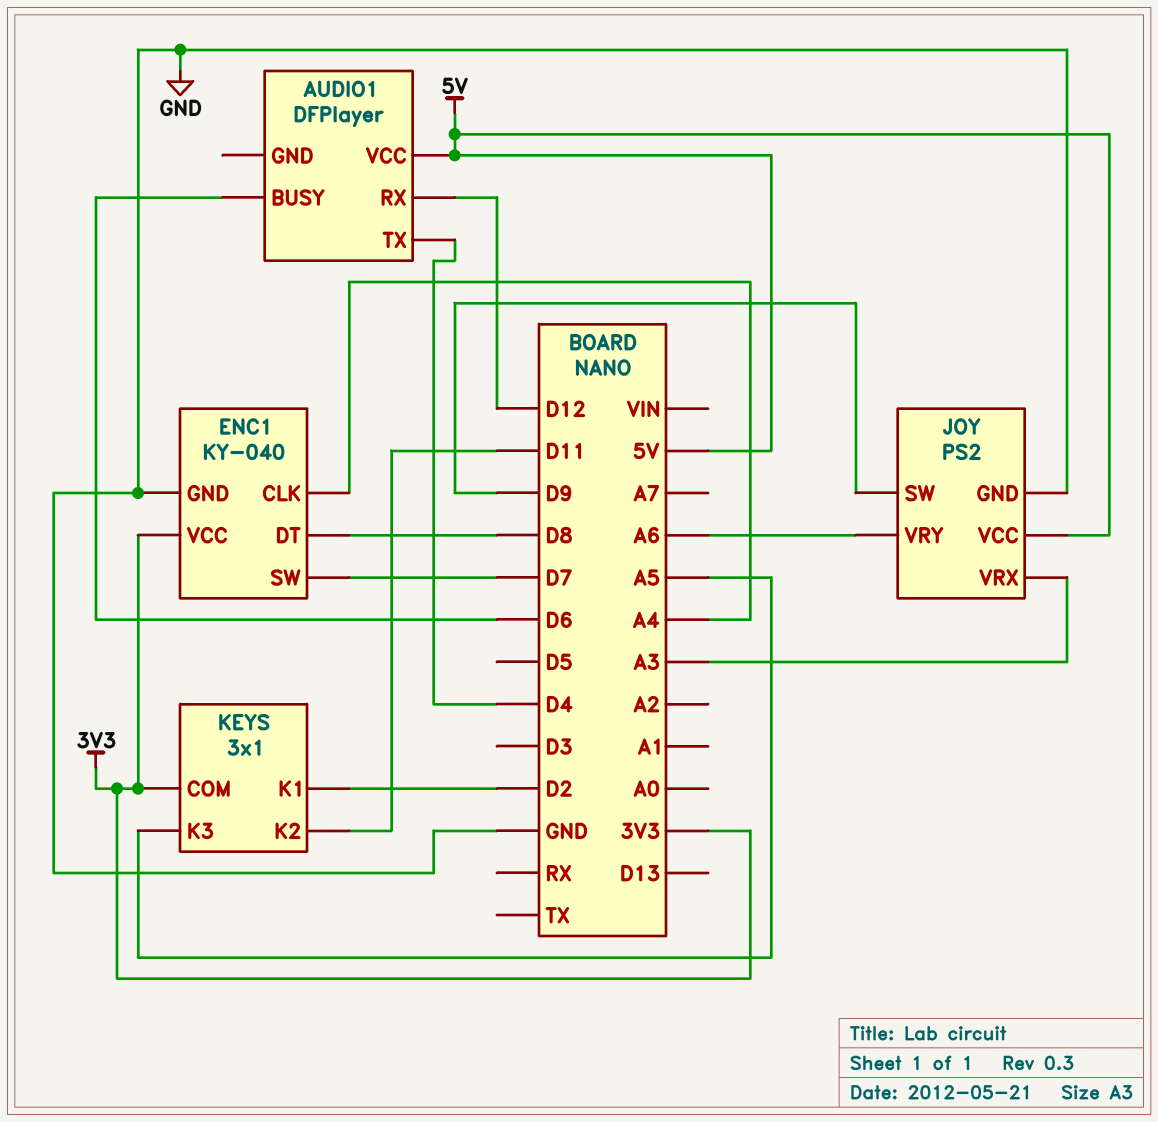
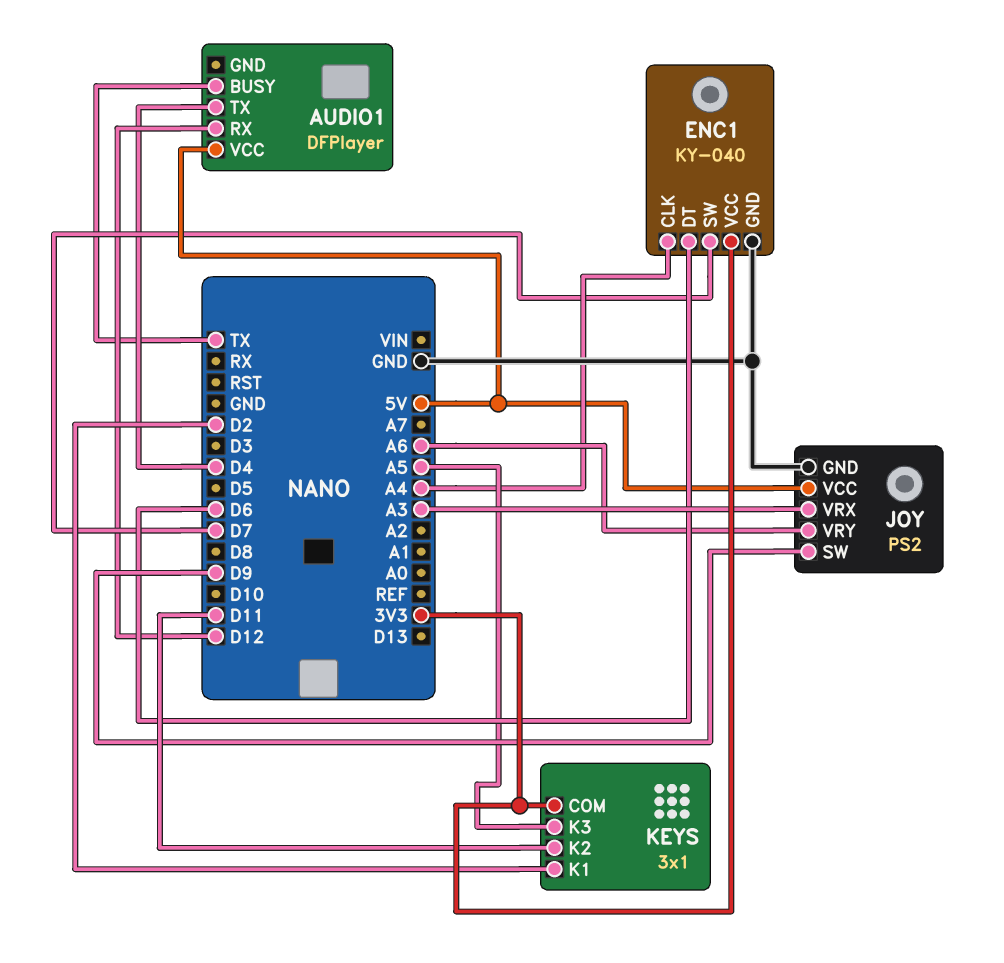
AUDIO1 pin BUSY: D6 -> TX
ENC1 pin DT: D8 -> D6

